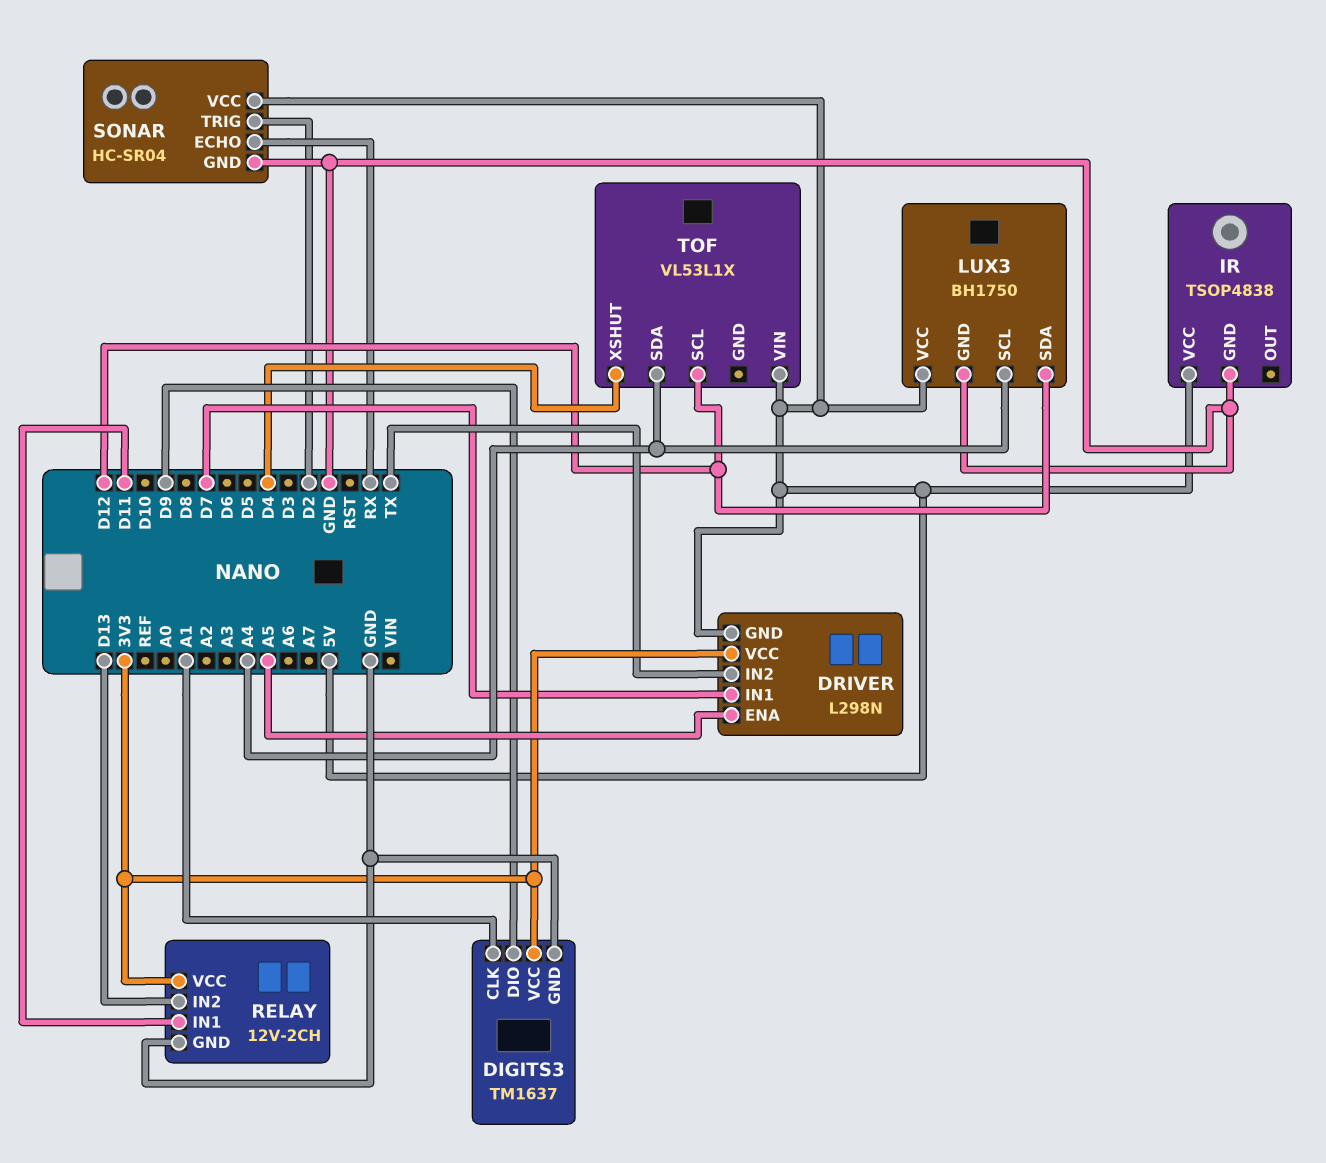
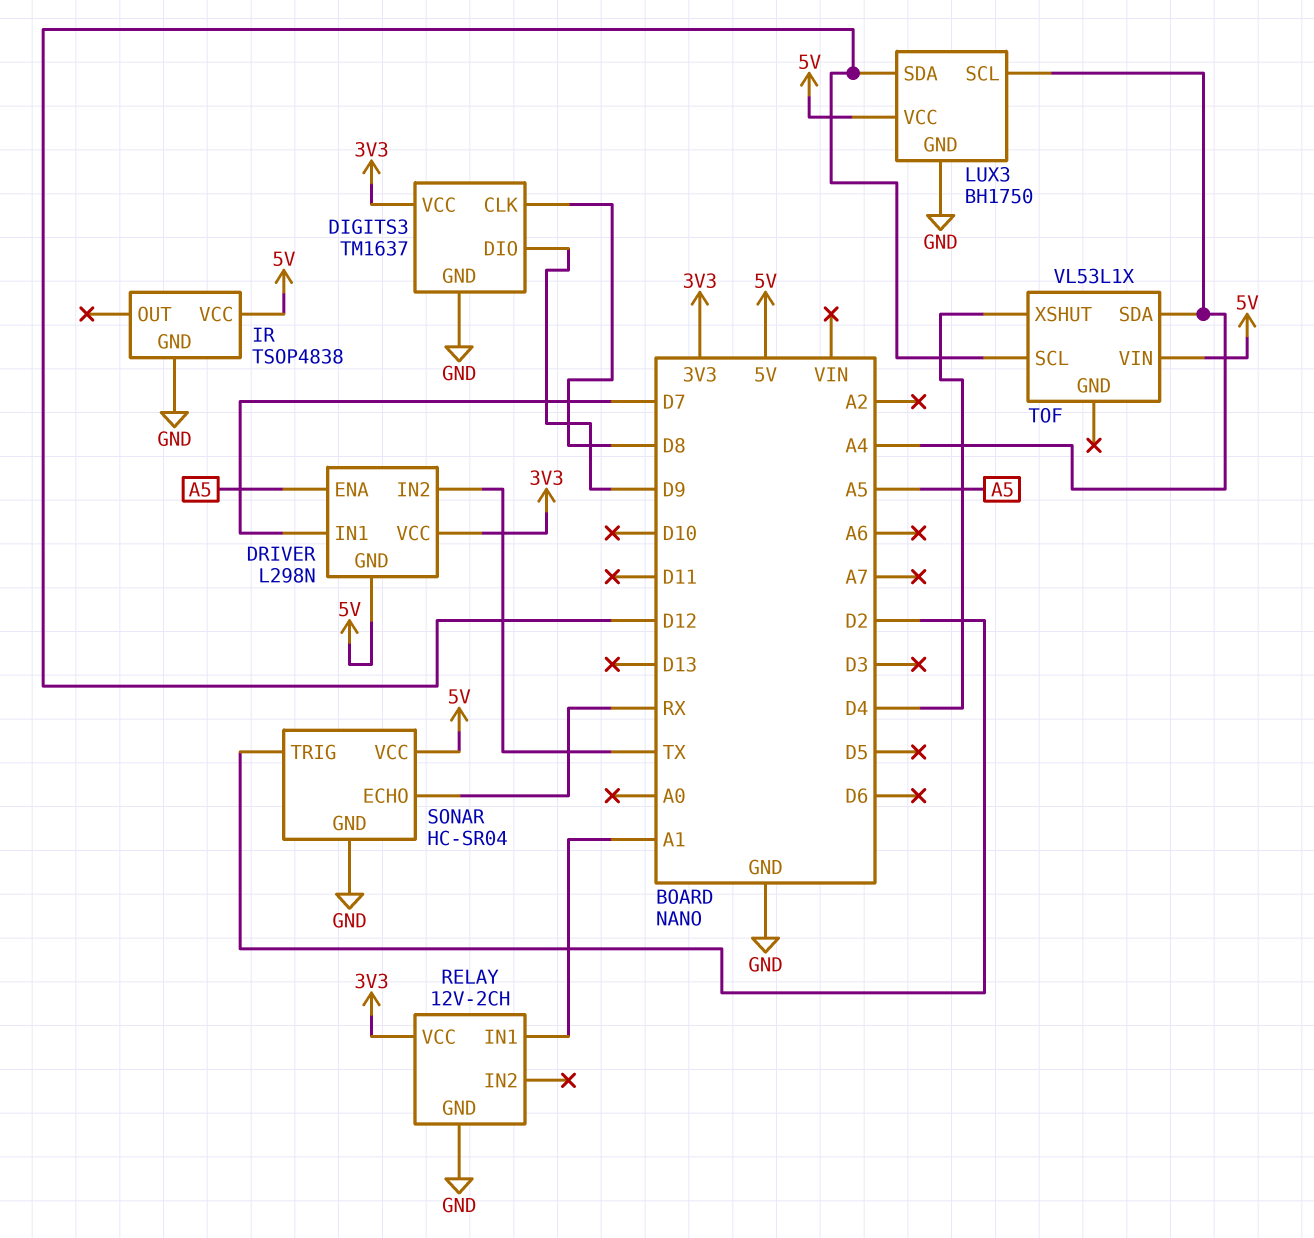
DIGITS3 pin CLK: A1 -> D8
RELAY pin IN1: D11 -> A1
RELAY pin IN2: D13 -> none

